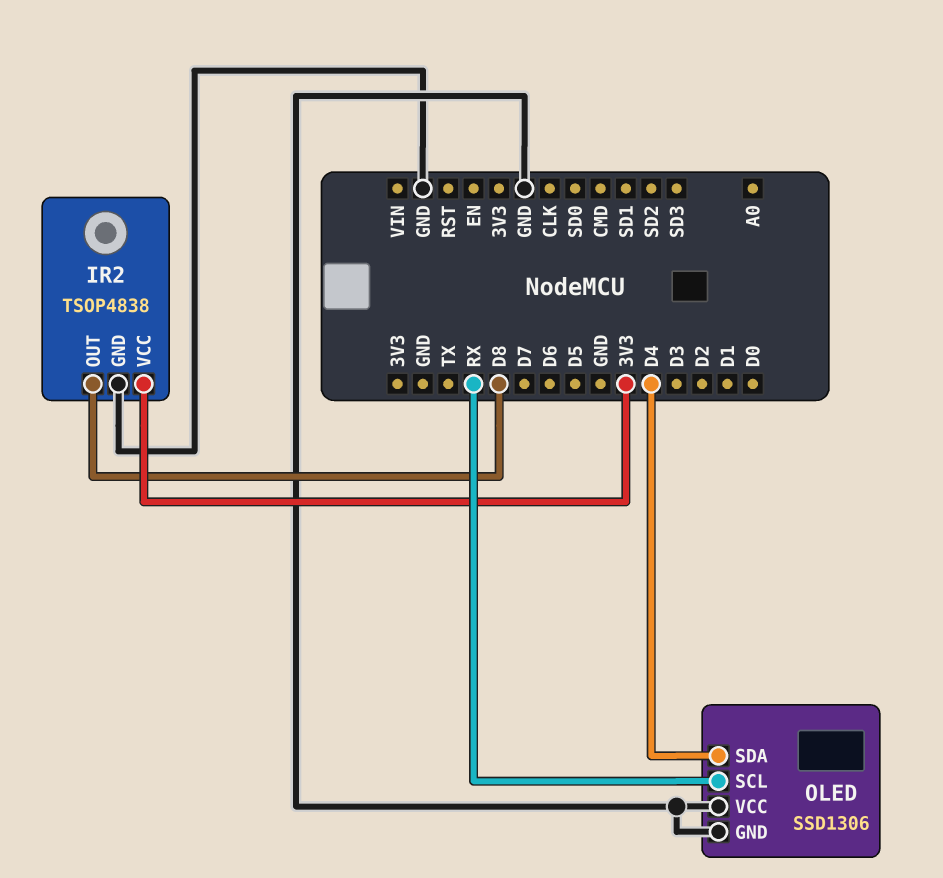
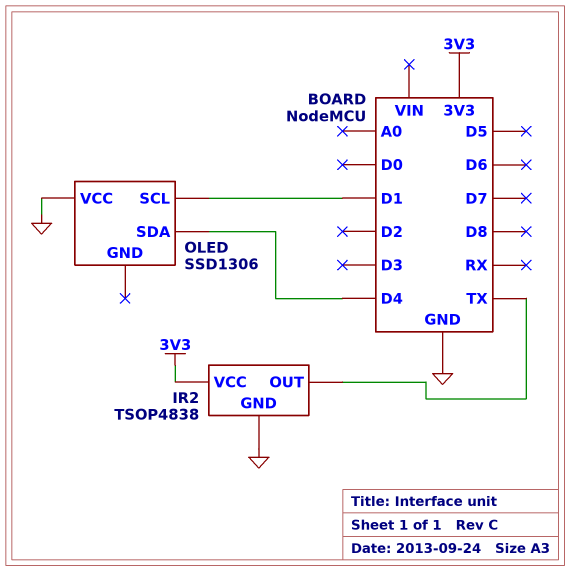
IR2 pin OUT: D8 -> TX
OLED pin GND: GND -> none
OLED pin SCL: RX -> D1

